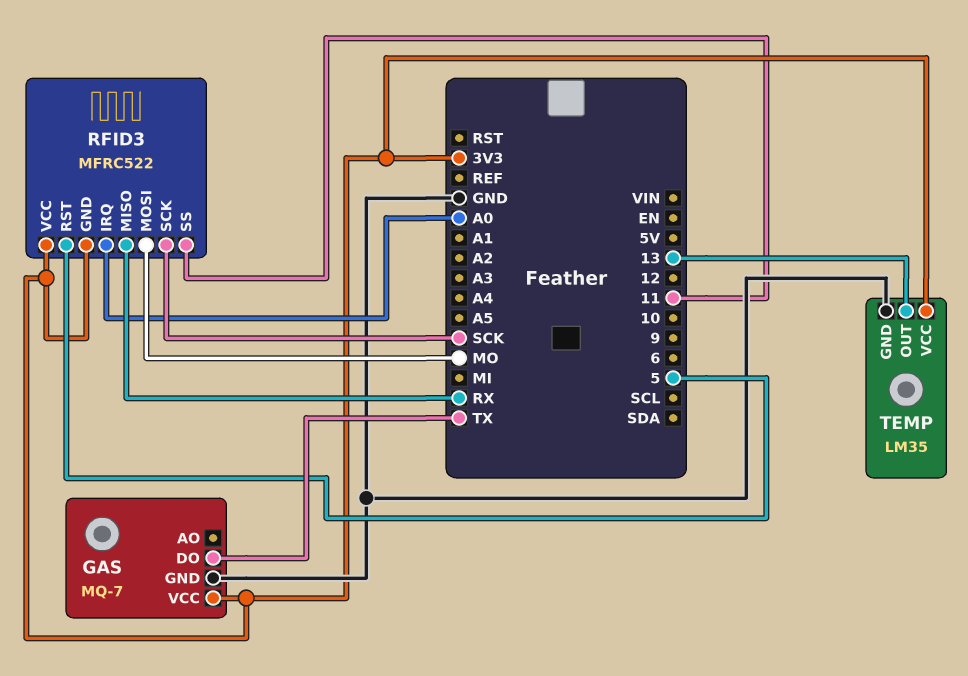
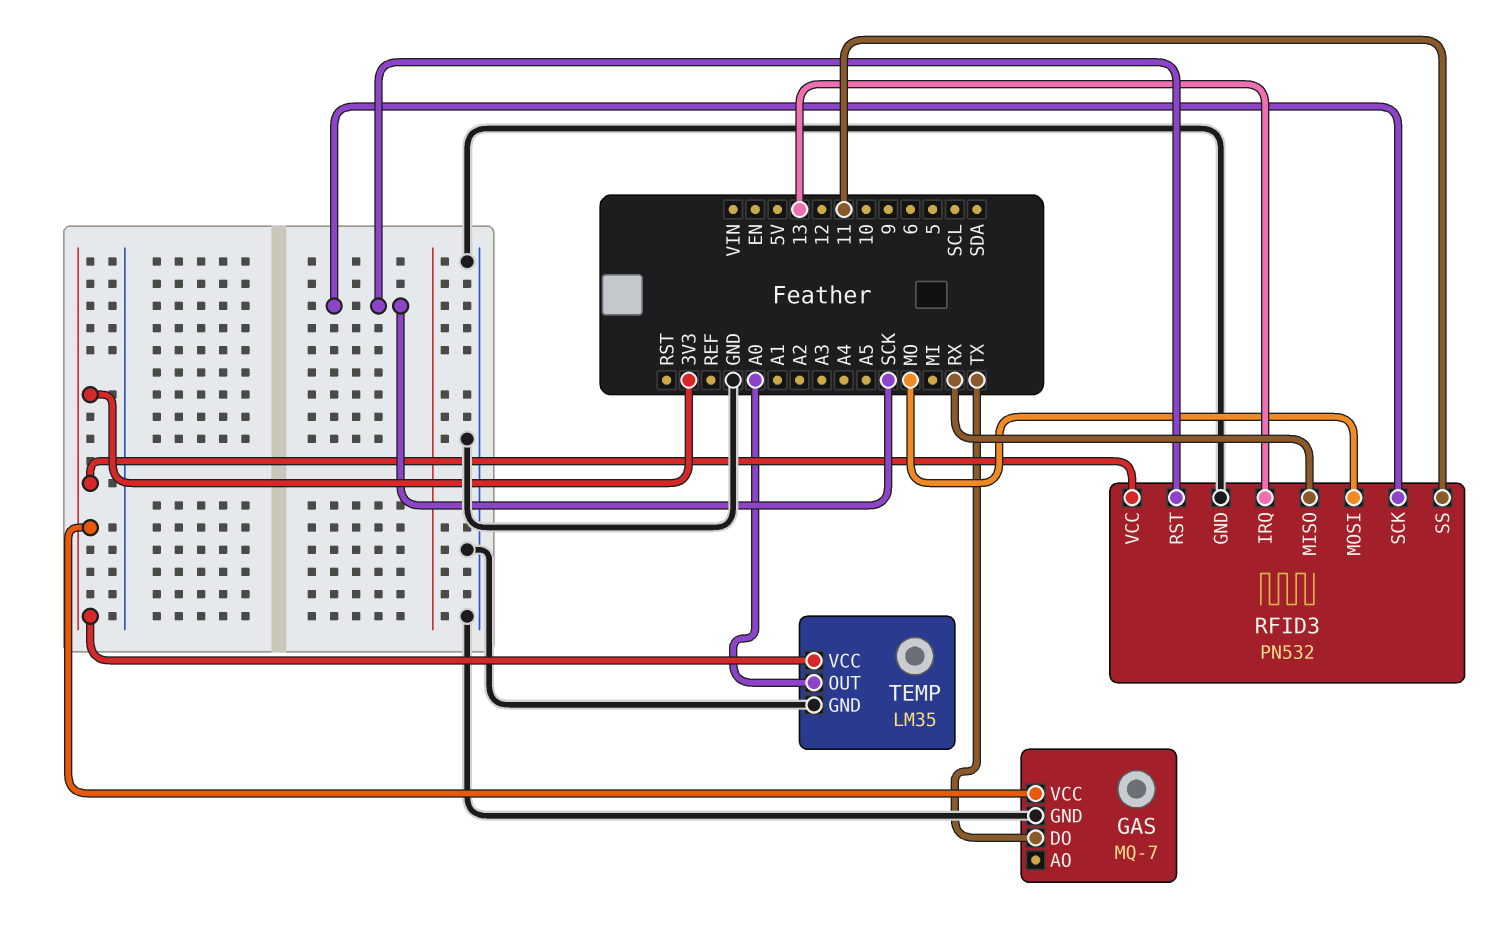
RFID3: MFRC522 -> PN532
RFID3 pin GND: 3V3 -> GND
RFID3 pin IRQ: A0 -> 13
RFID3 pin RST: 5 -> SCK
TEMP pin OUT: 13 -> A0

